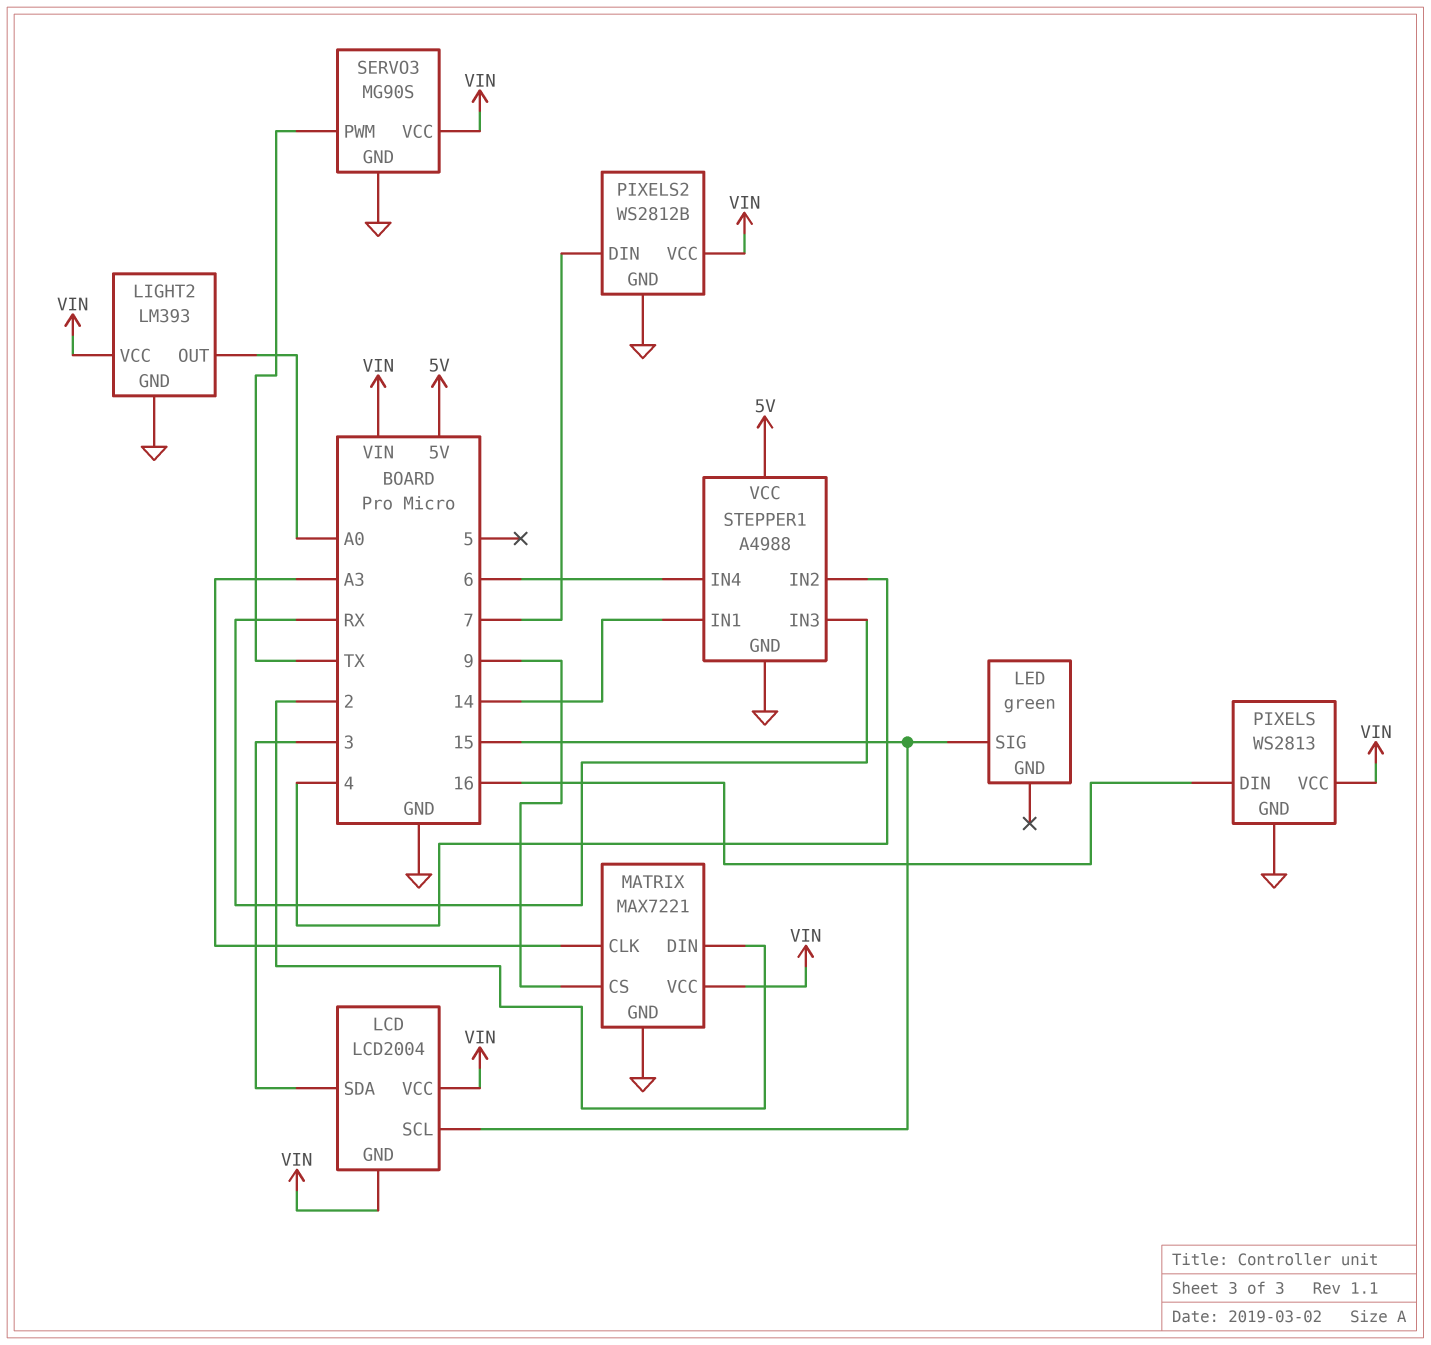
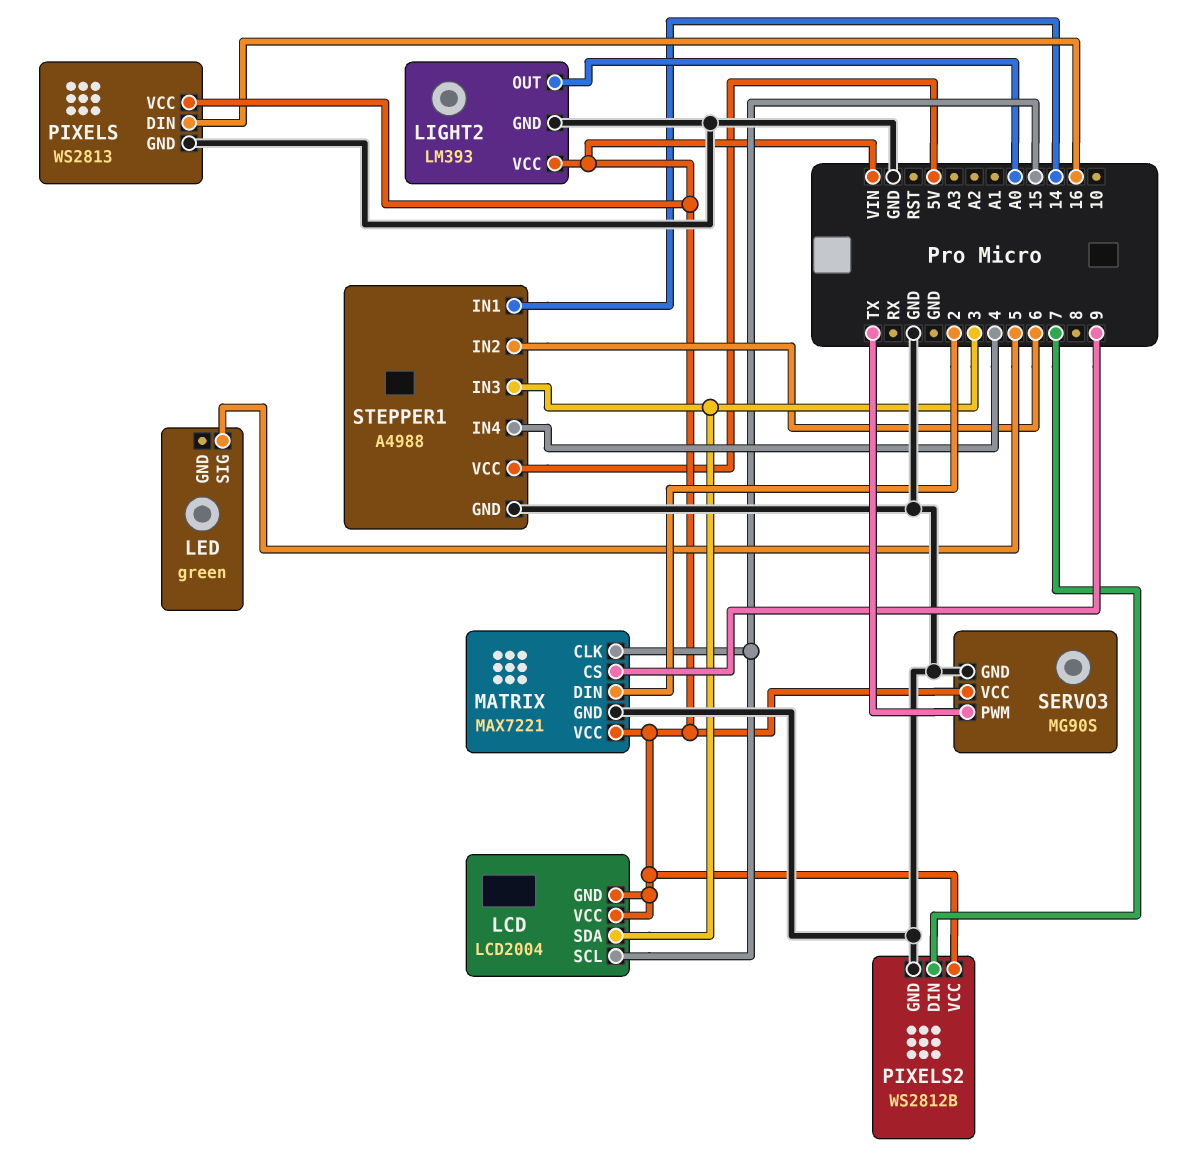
LED pin SIG: 15 -> 5
MATRIX pin CLK: A3 -> 15
STEPPER1 pin IN2: 4 -> 6
STEPPER1 pin IN3: RX -> 3
STEPPER1 pin IN4: 6 -> 4

